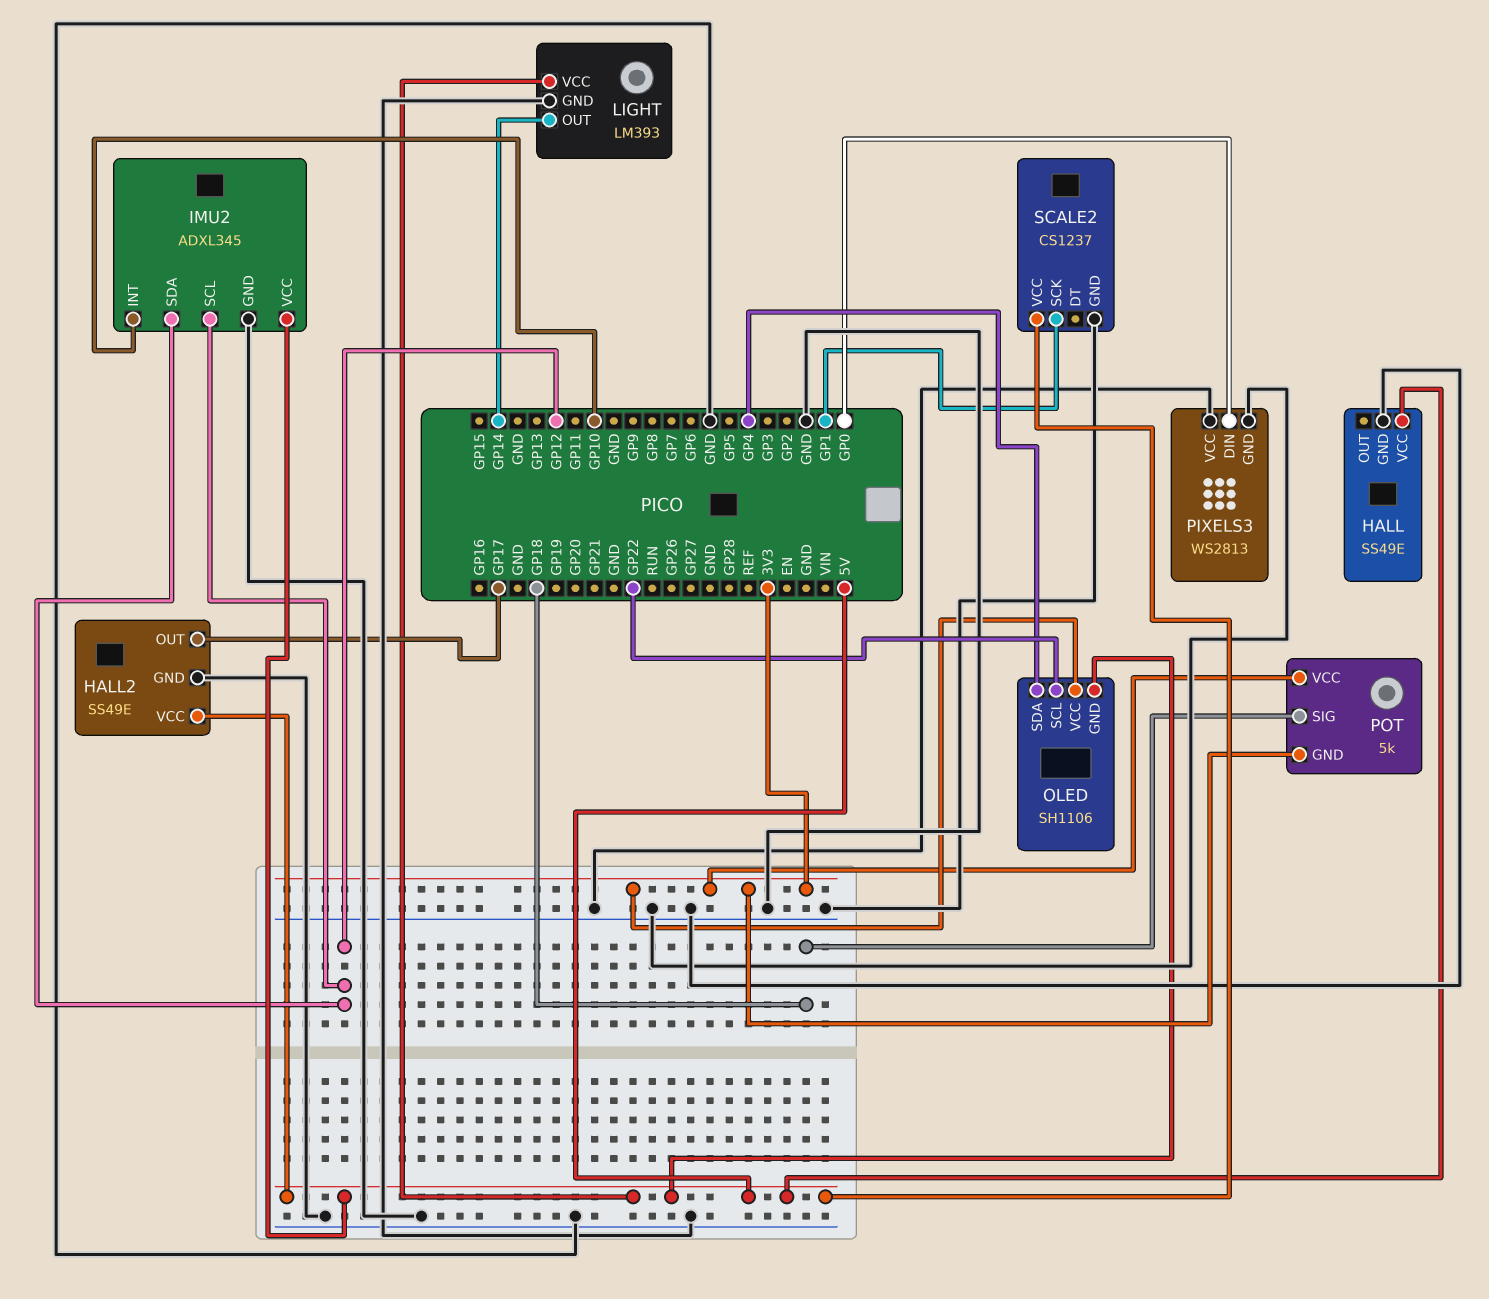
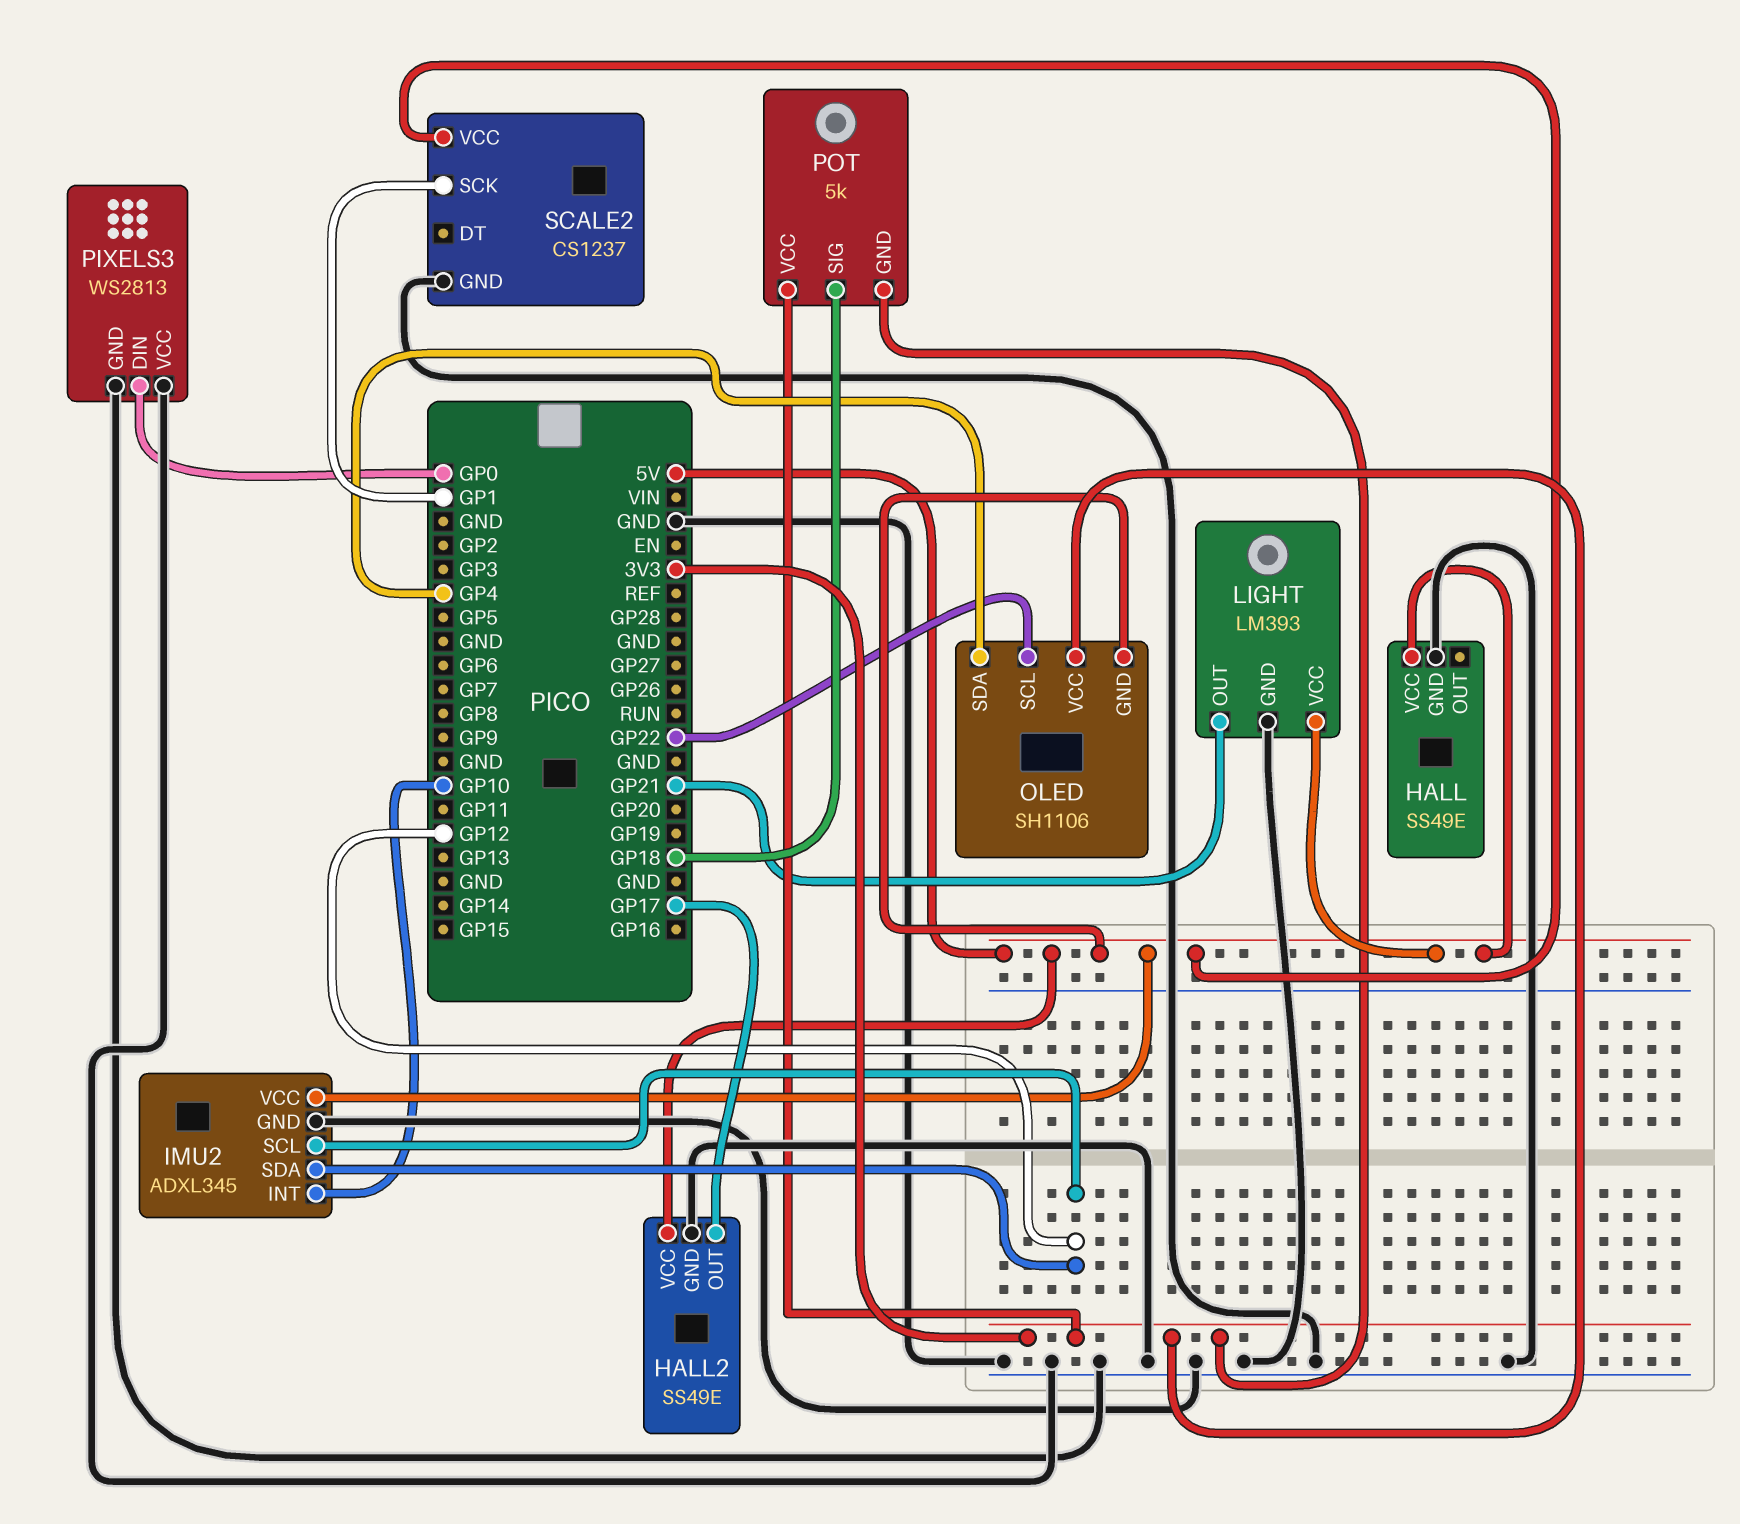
LIGHT pin OUT: GP14 -> GP21

